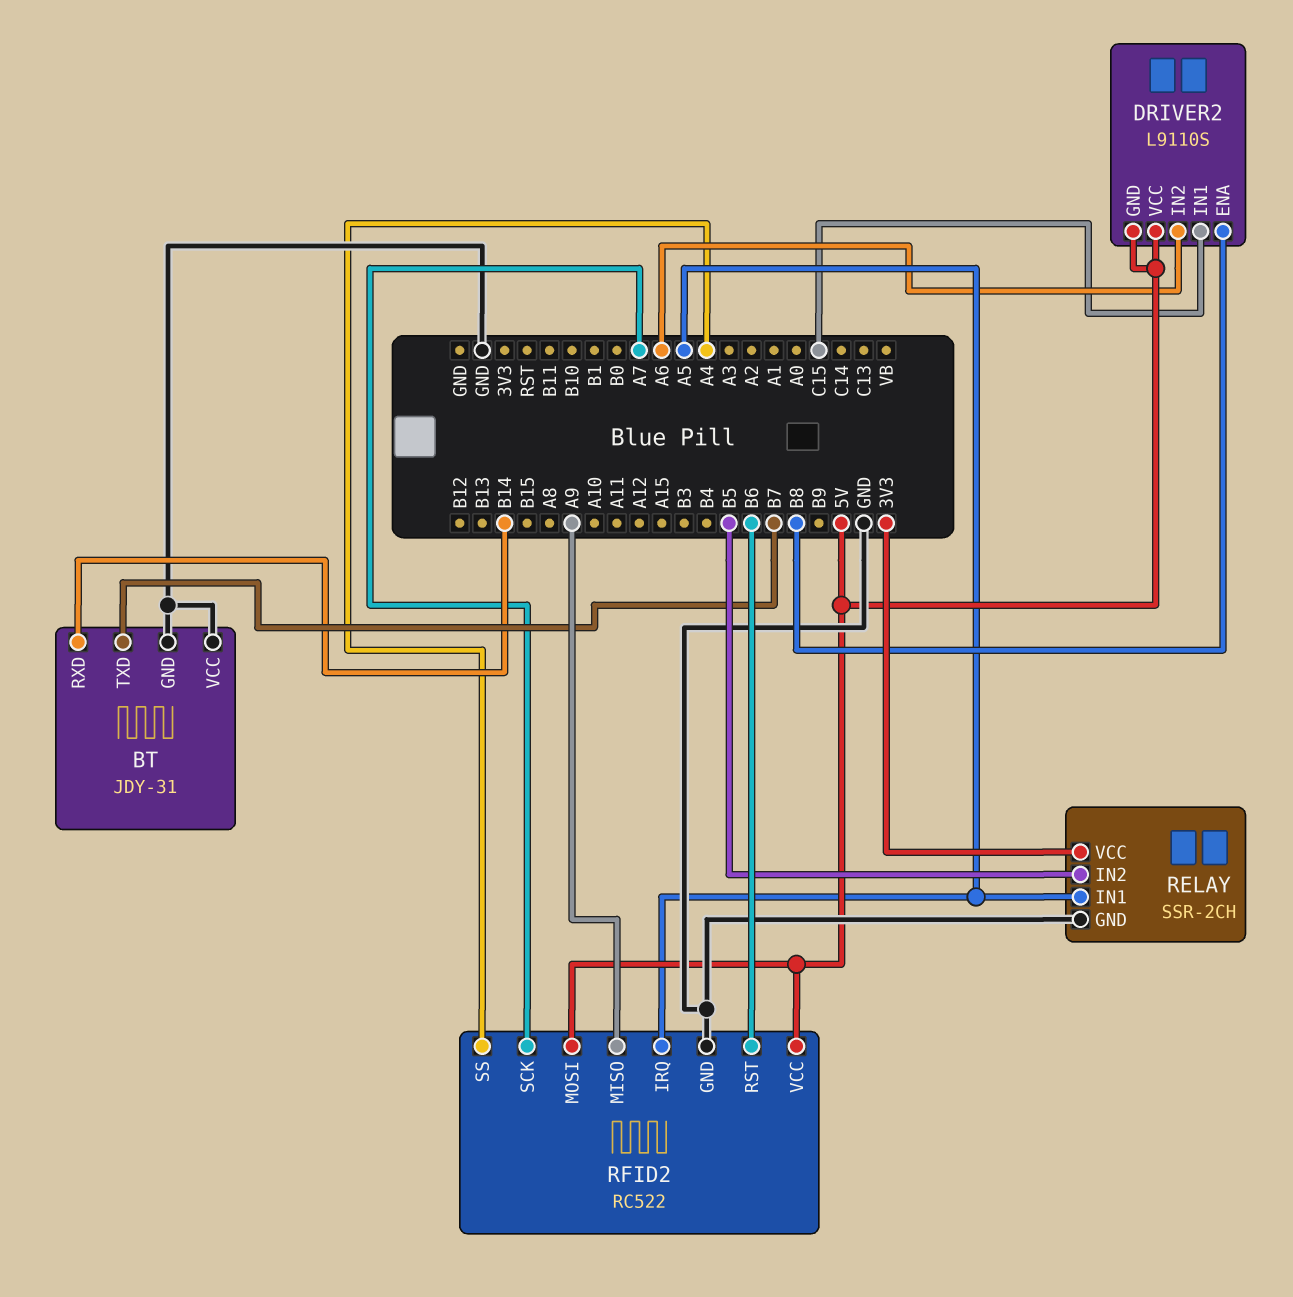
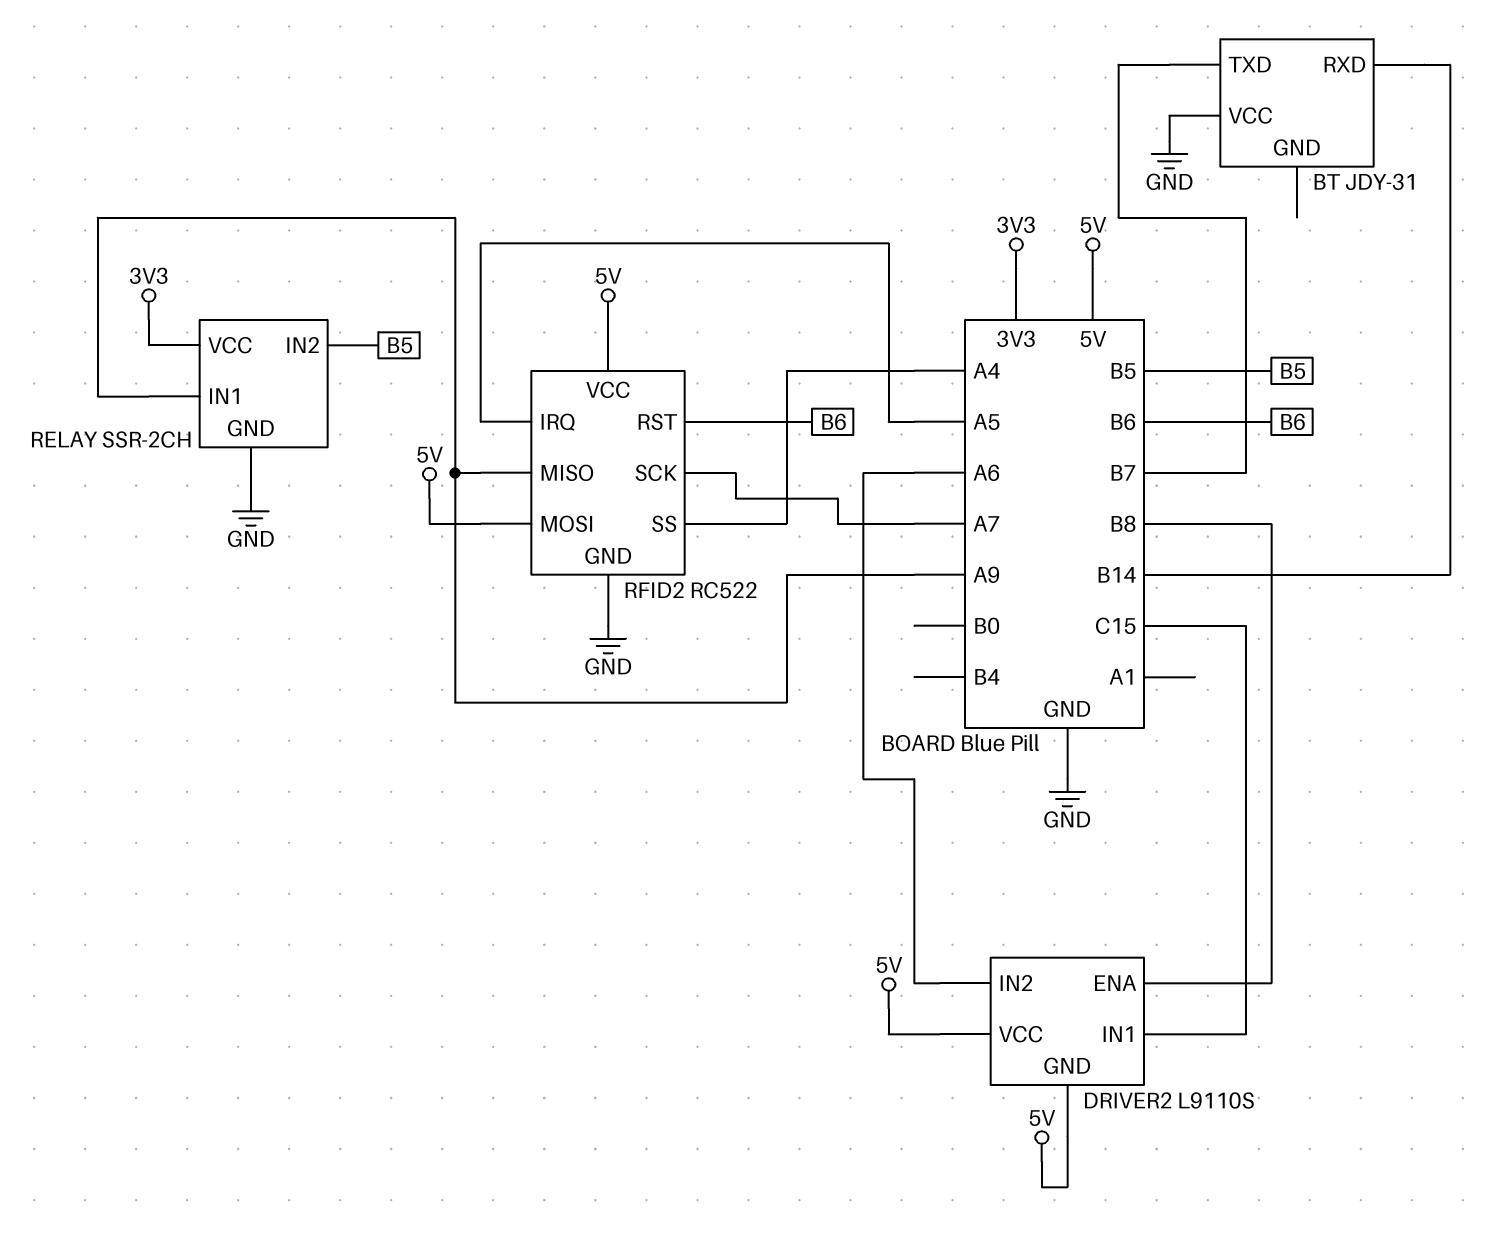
BT pin GND: GND -> none
RELAY pin IN1: A5 -> A9

